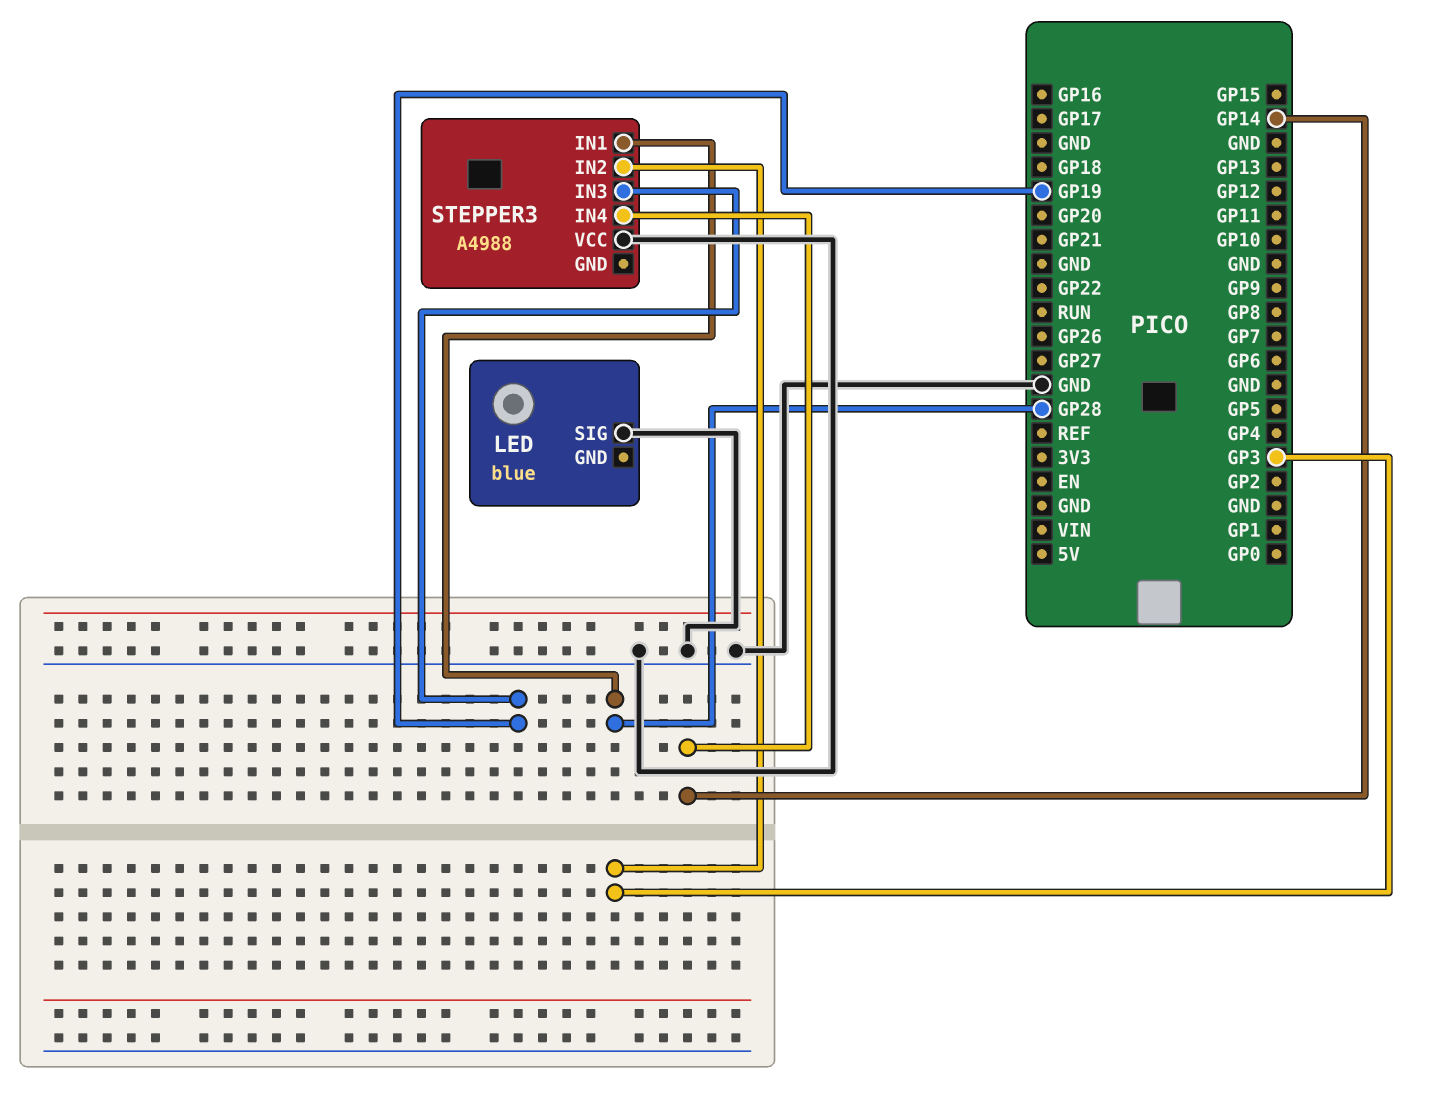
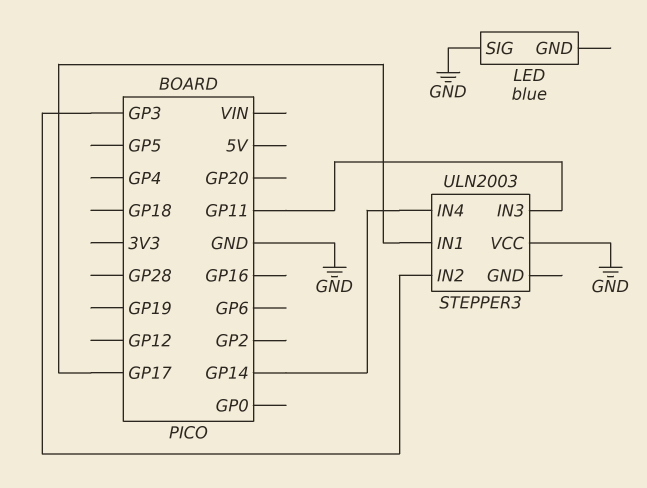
STEPPER3: A4988 -> ULN2003
STEPPER3 pin IN1: GP28 -> GP17
STEPPER3 pin IN3: GP19 -> GP11

